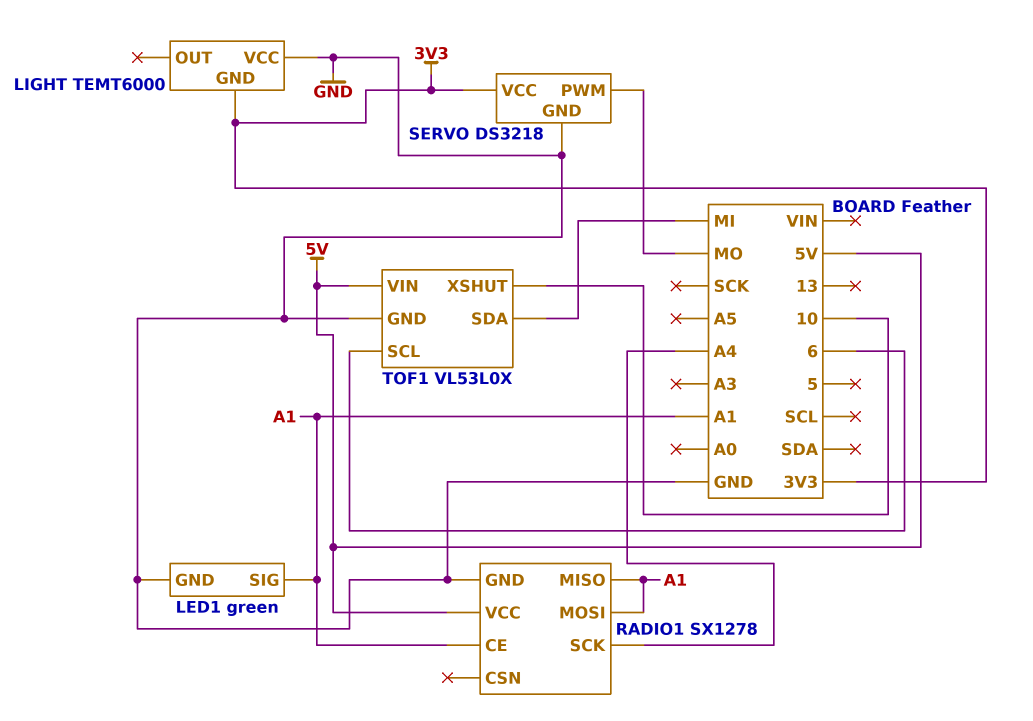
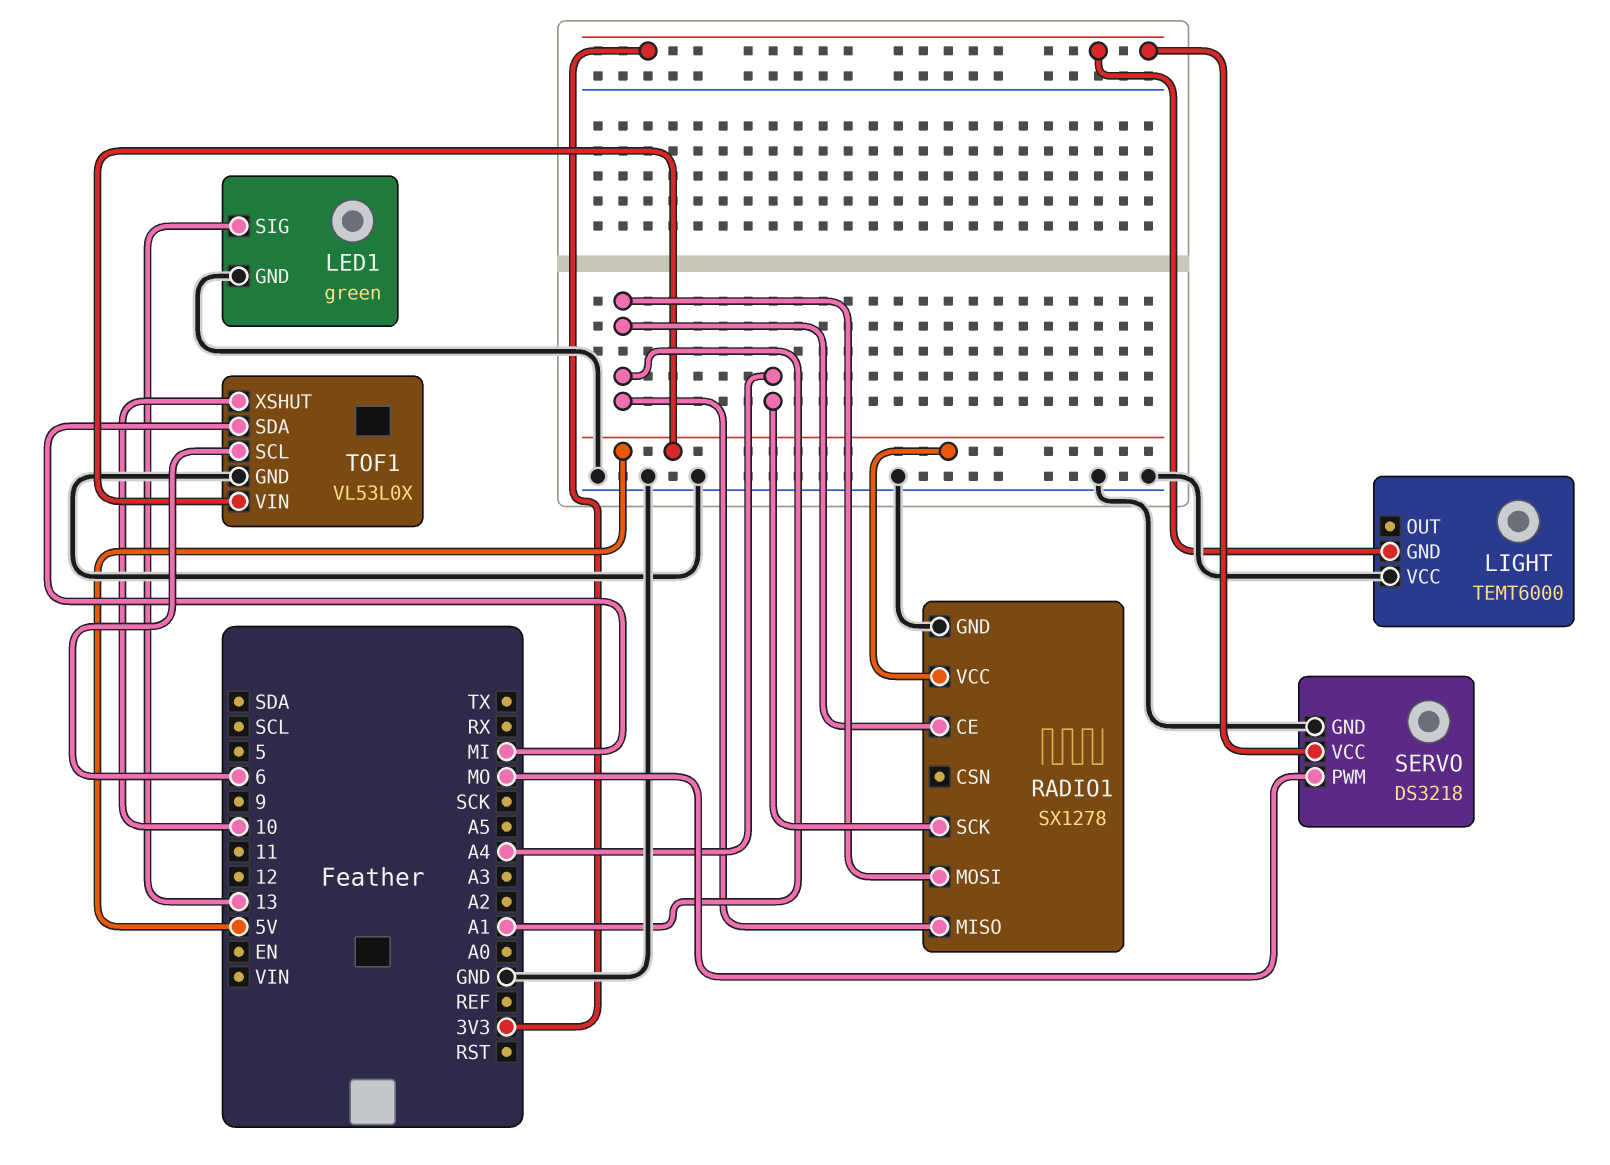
LED1 pin SIG: A1 -> 13

